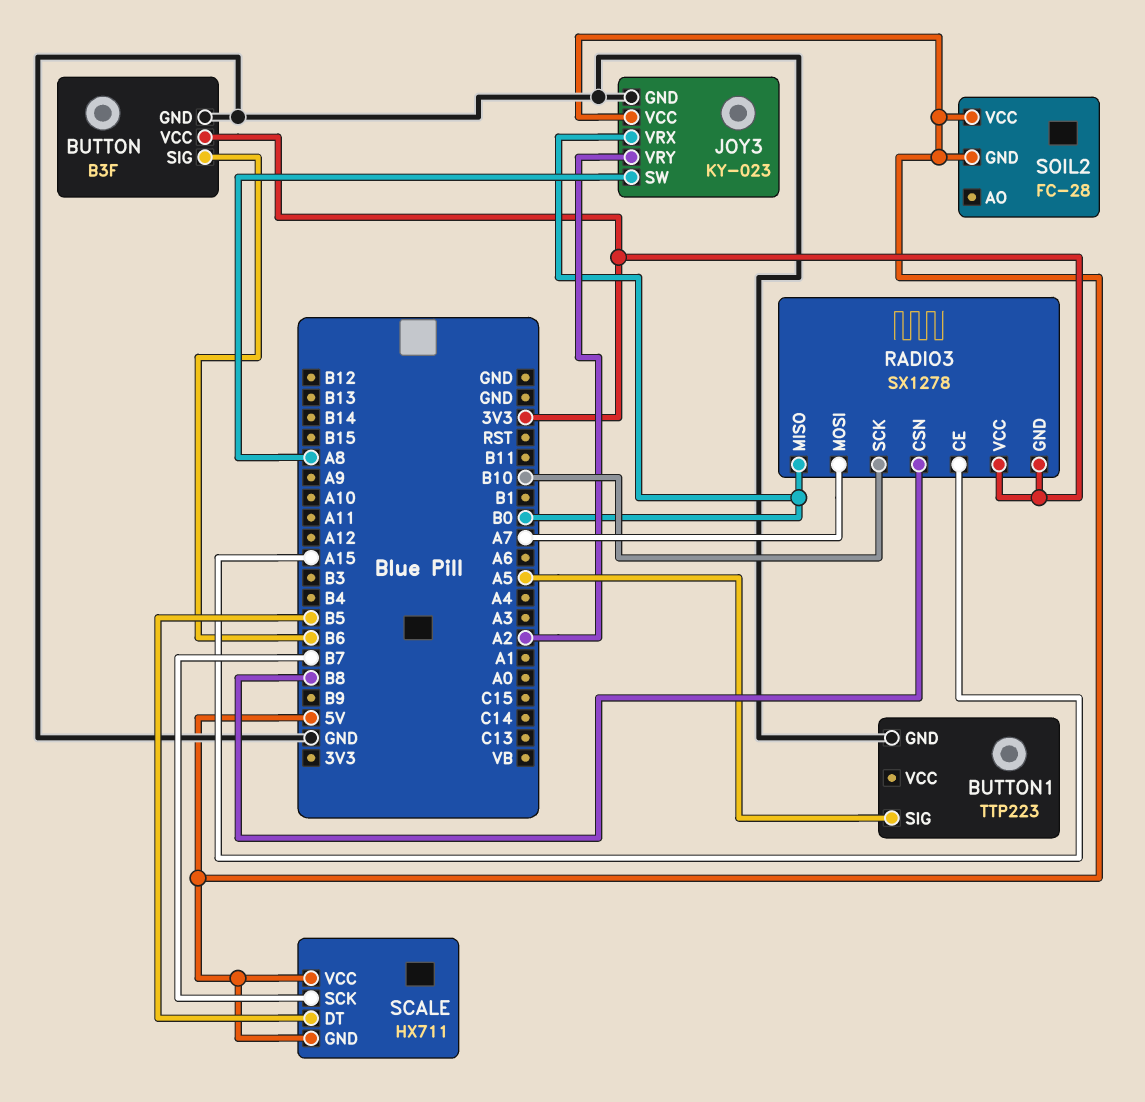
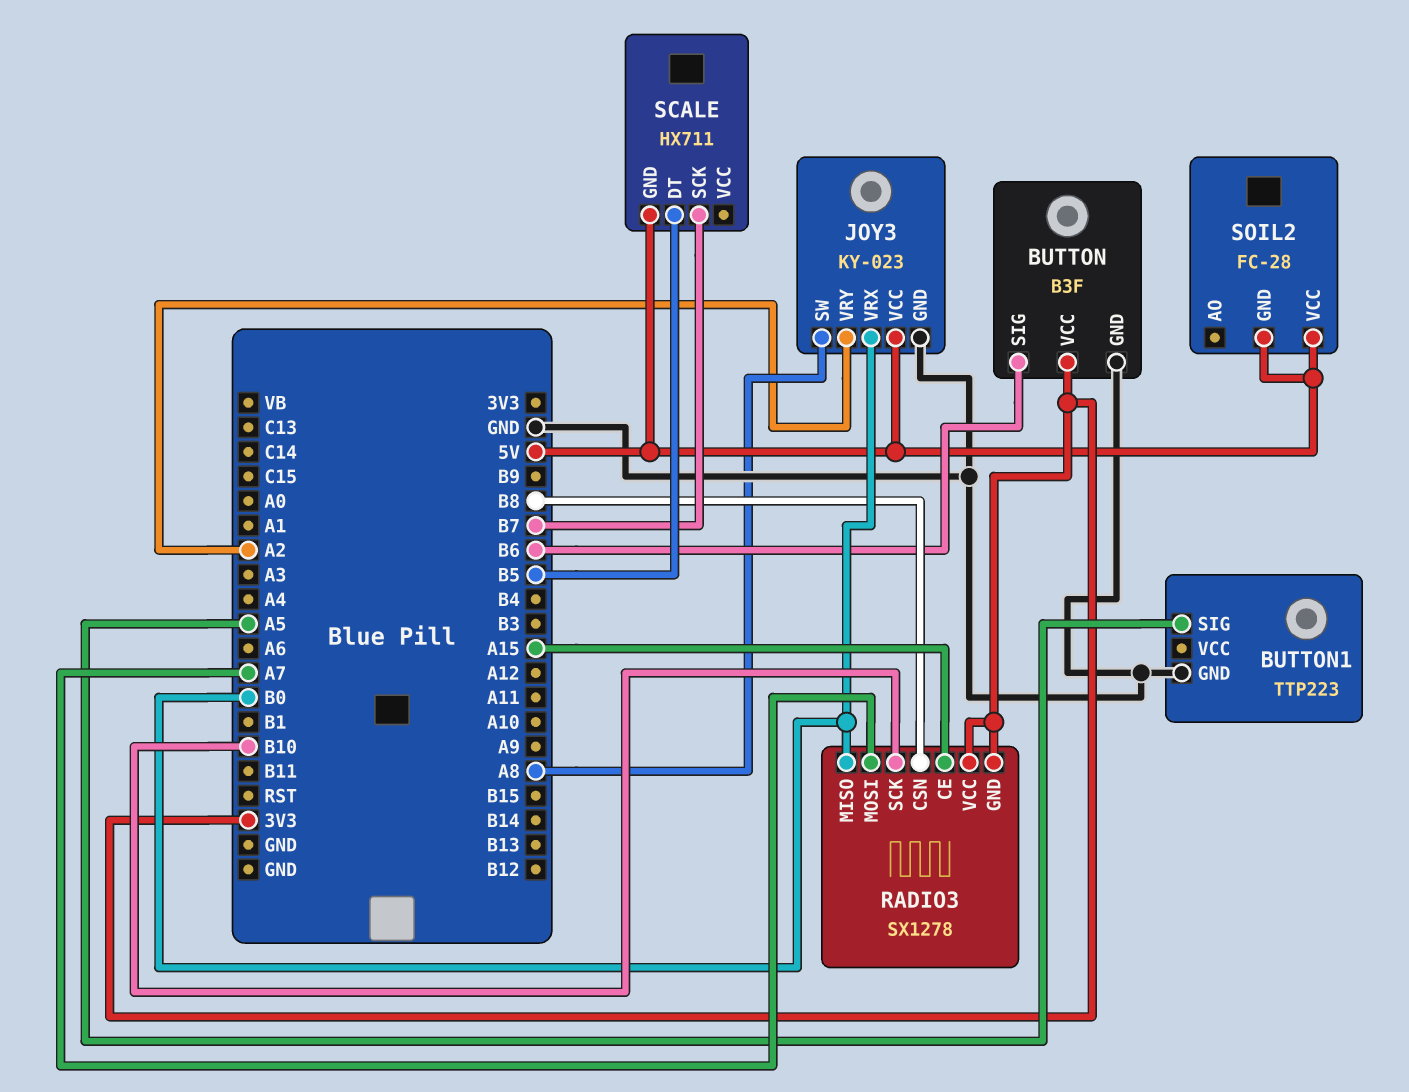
SCALE pin VCC: 5V -> none

